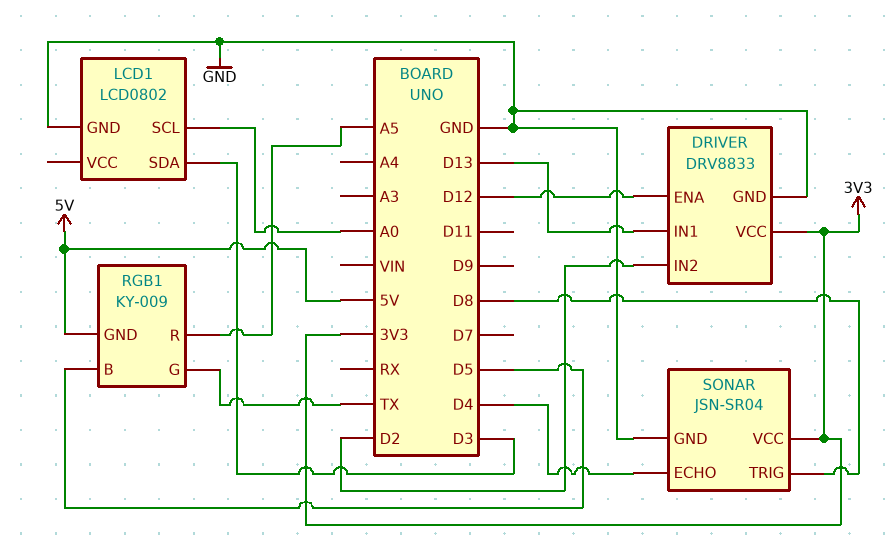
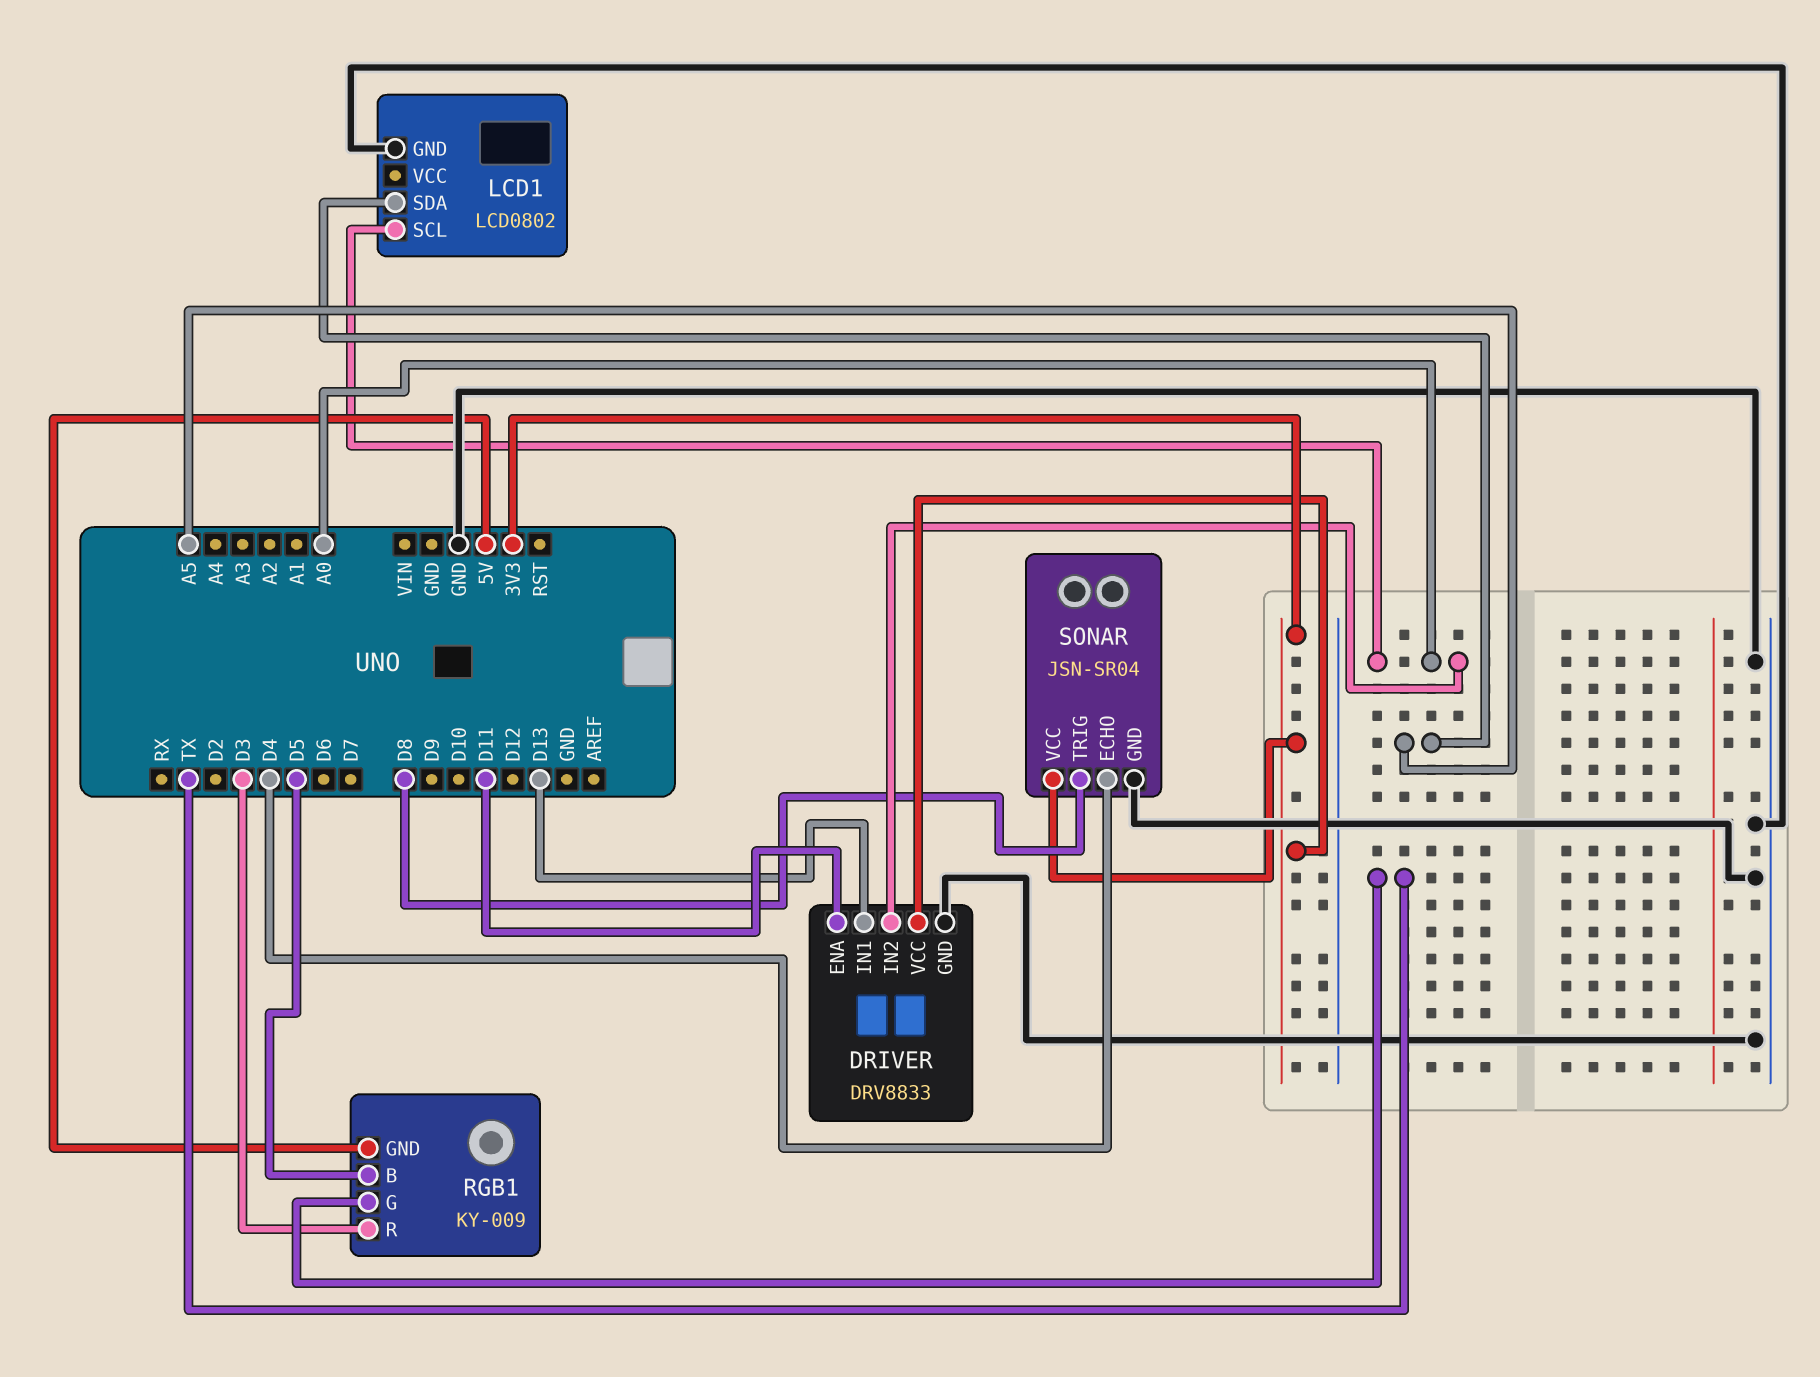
DRIVER pin ENA: D12 -> D11
DRIVER pin IN2: D2 -> A0
LCD1 pin SDA: D3 -> A5
RGB1 pin R: A5 -> D3

